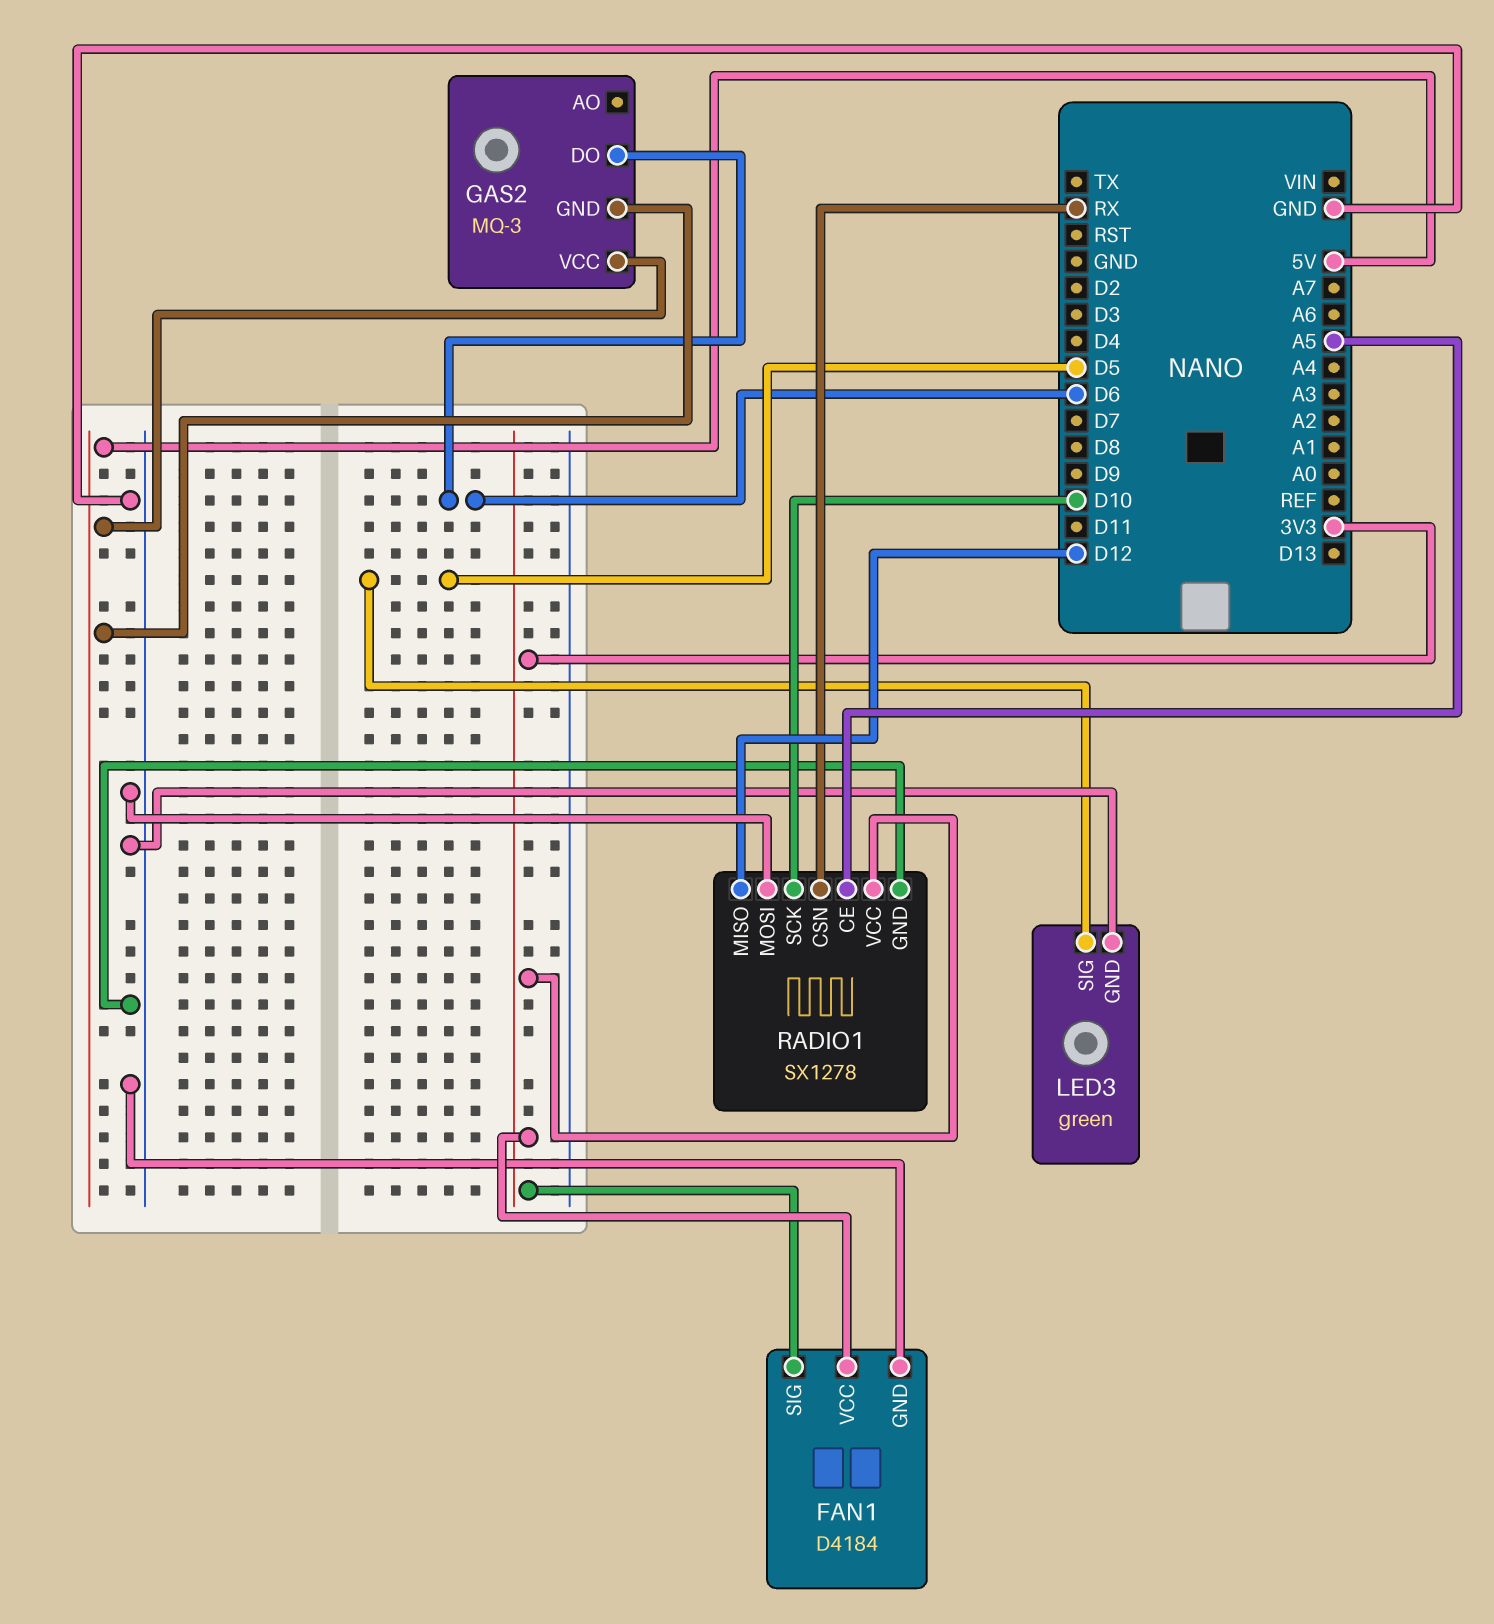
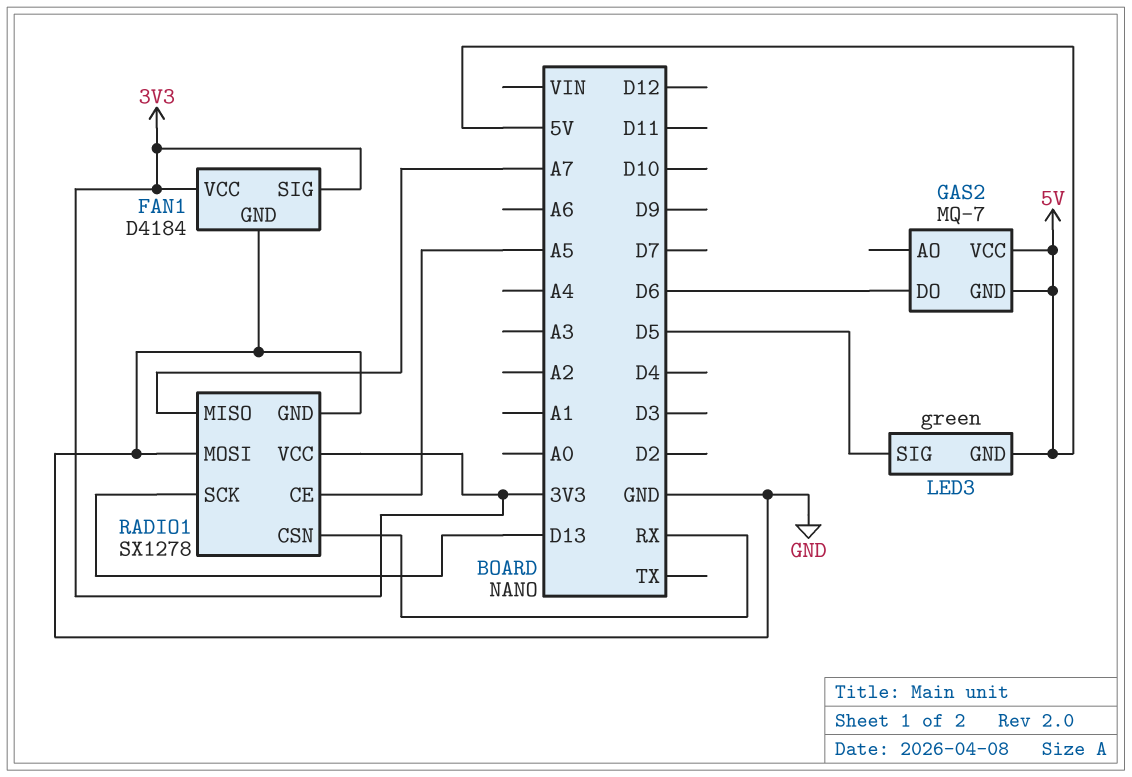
GAS2: MQ-3 -> MQ-7
LED3 pin GND: GND -> 5V
RADIO1 pin MISO: D12 -> A7
RADIO1 pin SCK: D10 -> D13

